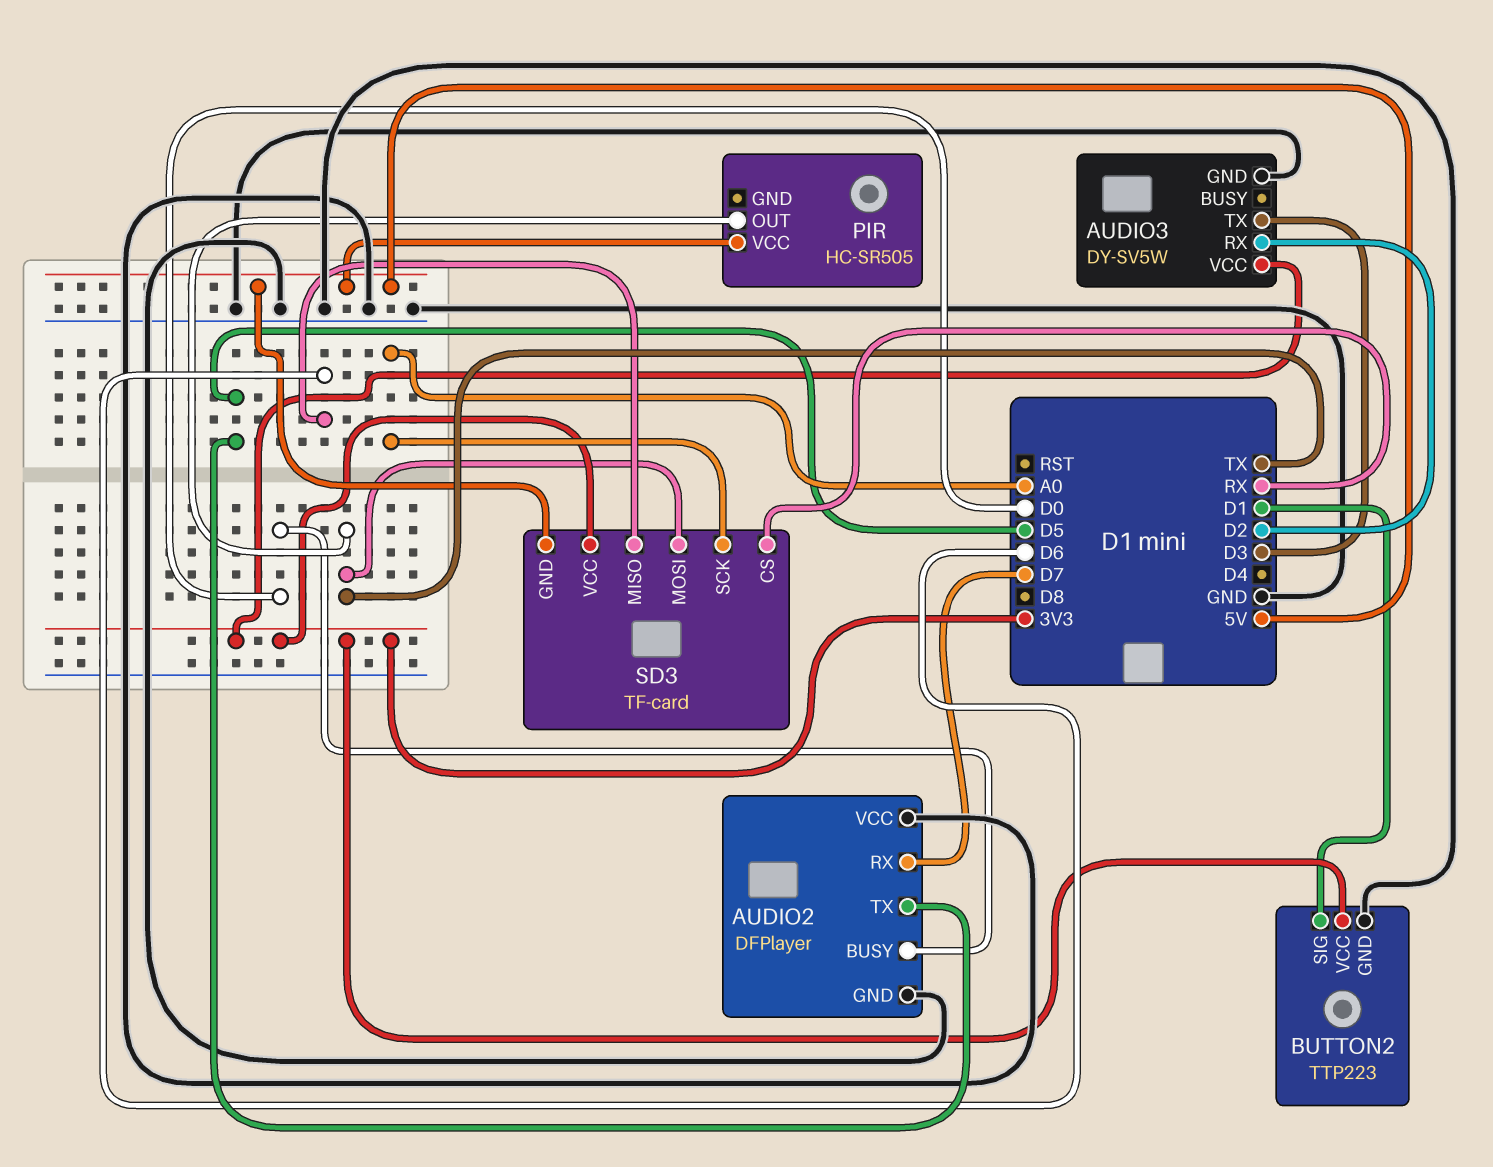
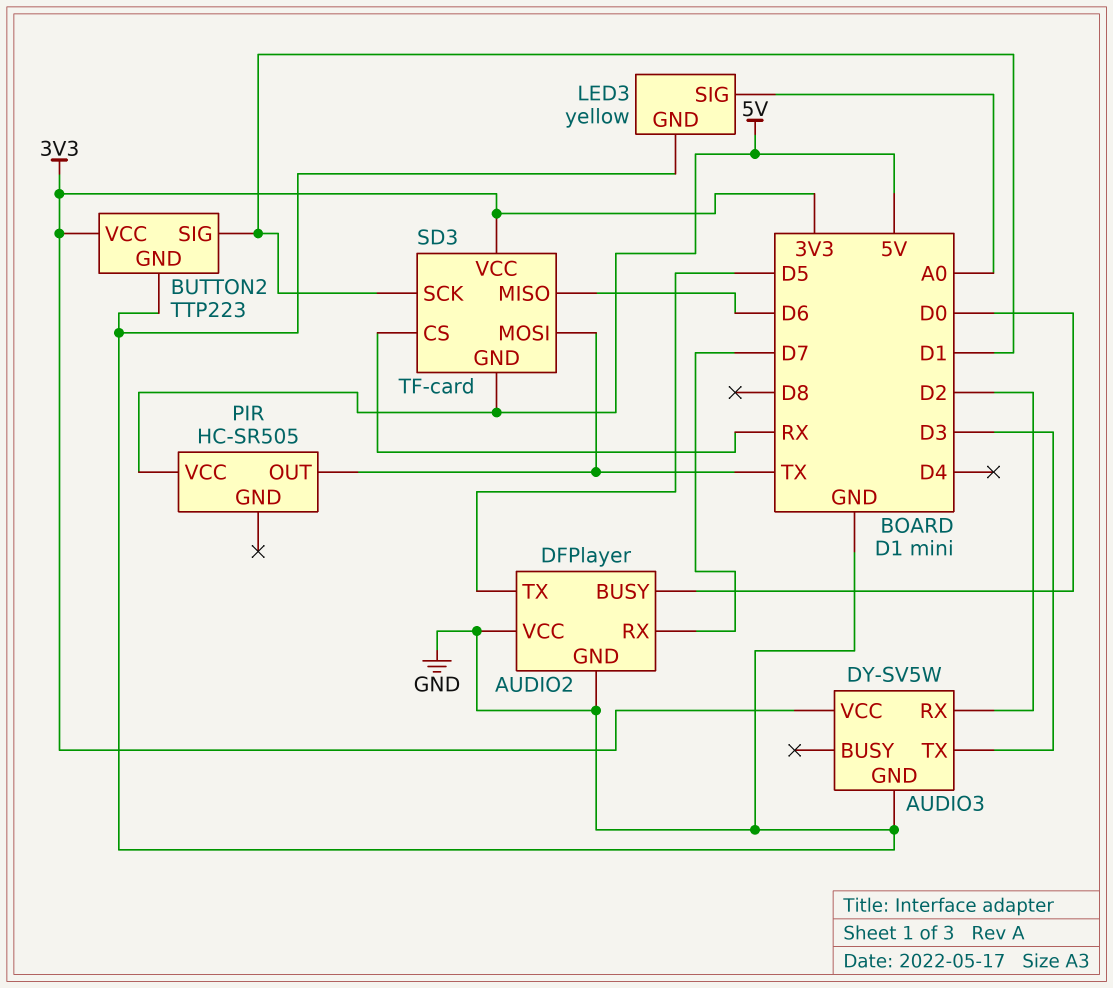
LED3: none -> yellow
LED3 pin GND: none -> GND
LED3 pin SIG: none -> A0
SD3 pin SCK: A0 -> D1

